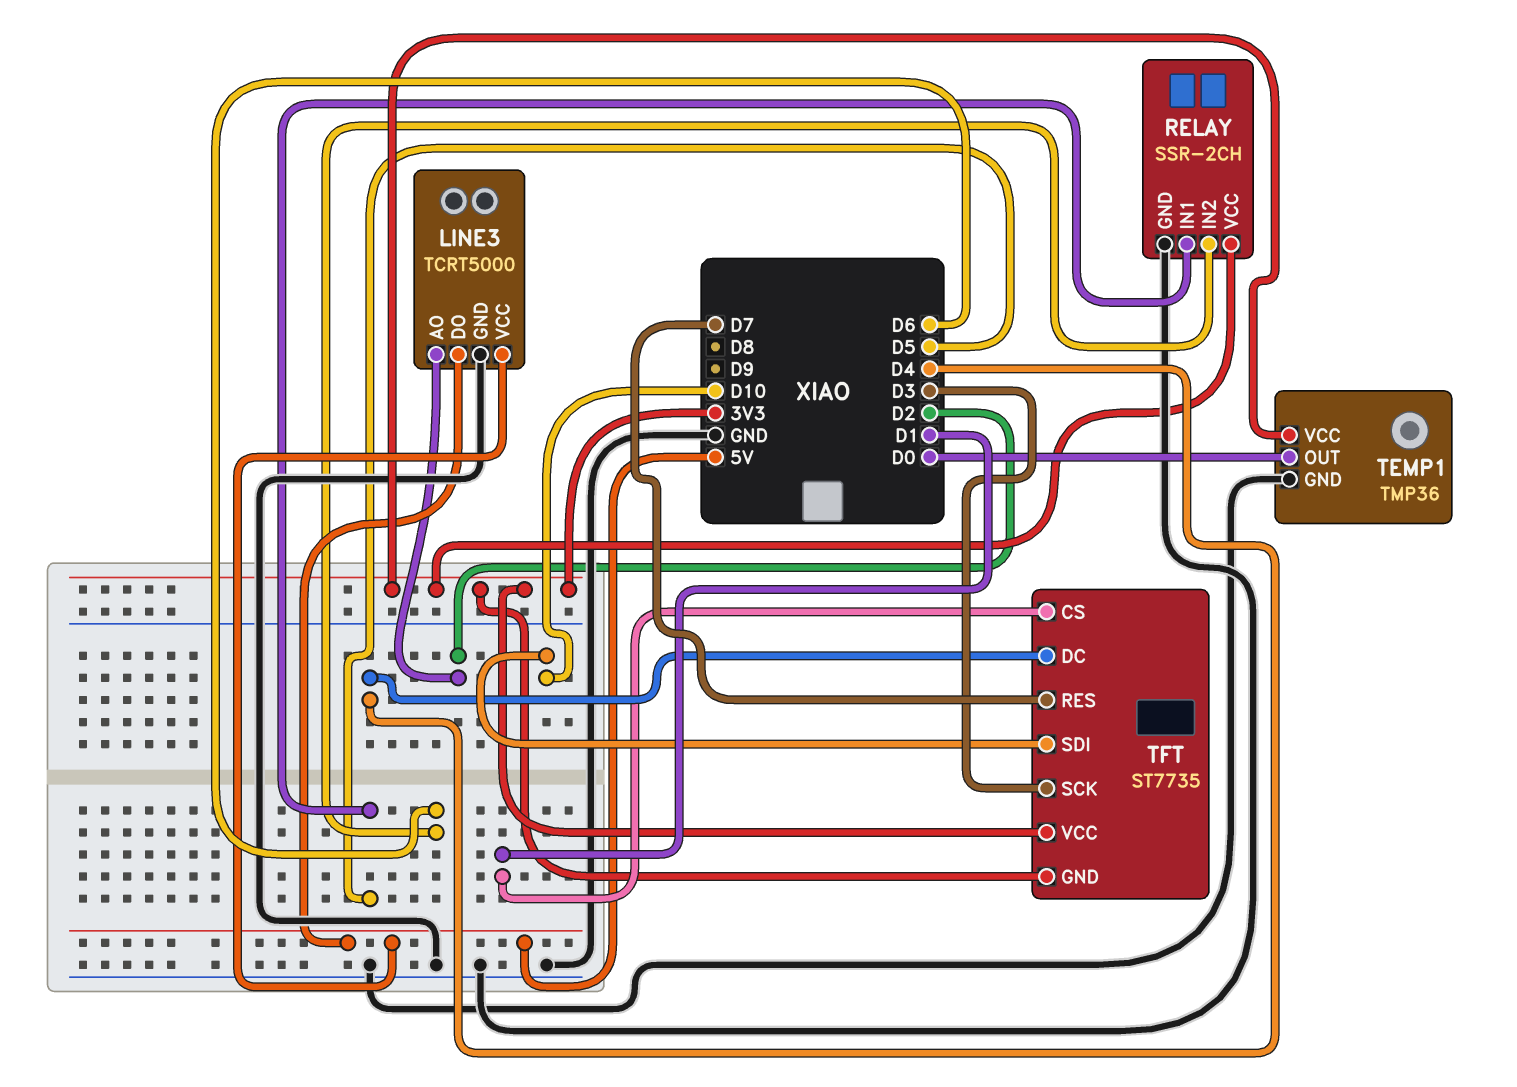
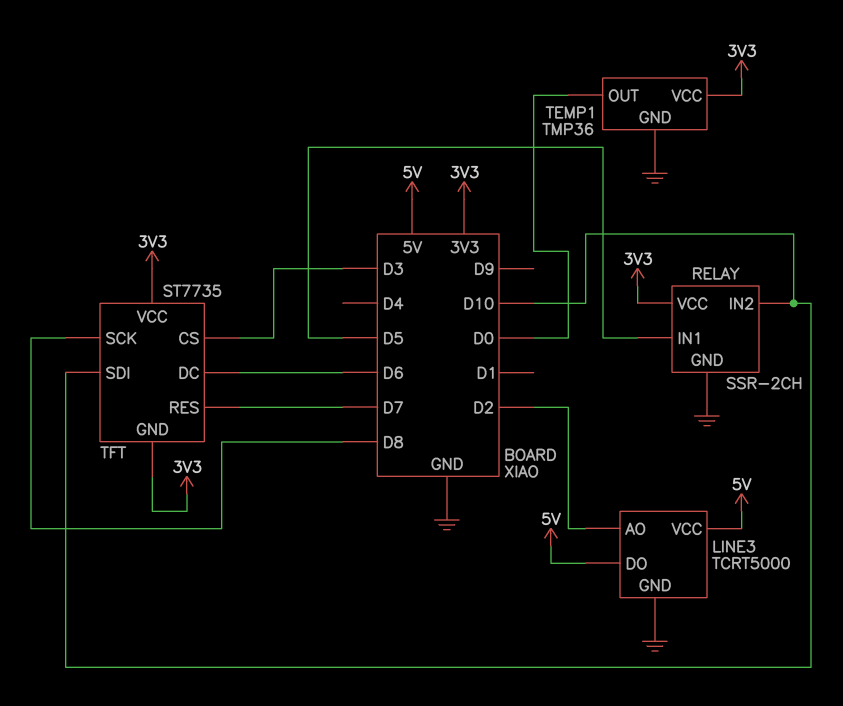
RELAY pin IN2: D6 -> D10
TFT pin CS: D1 -> D3
TFT pin DC: D4 -> D6
TFT pin SCK: D3 -> D8

